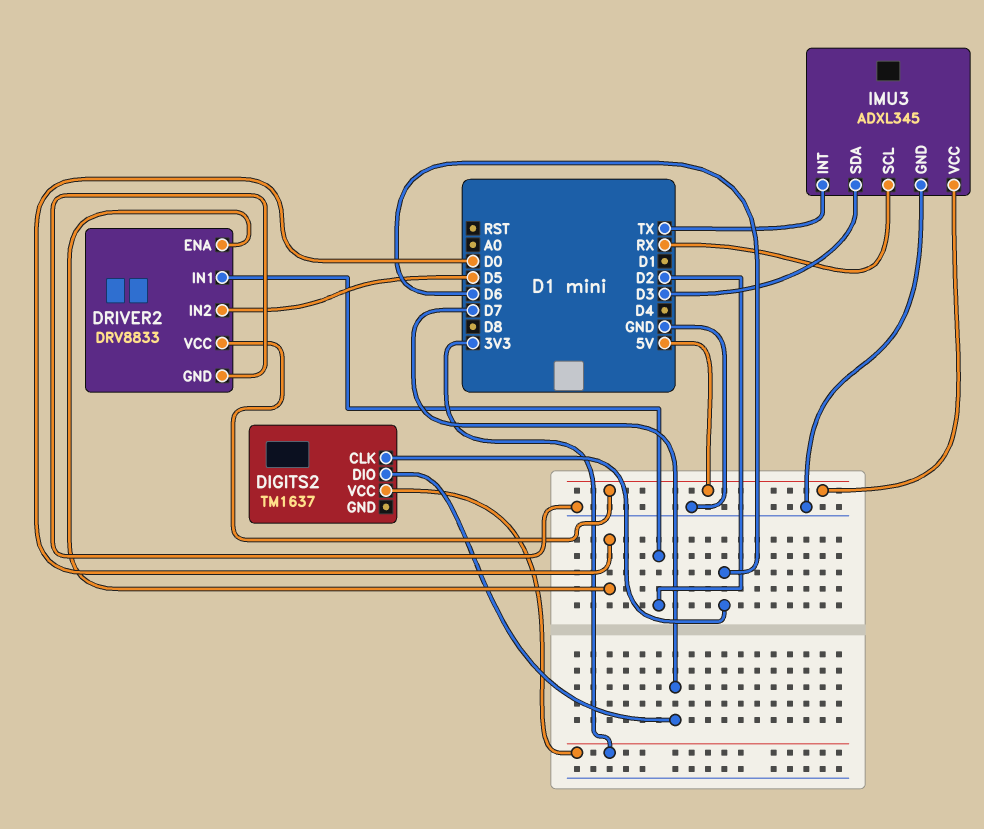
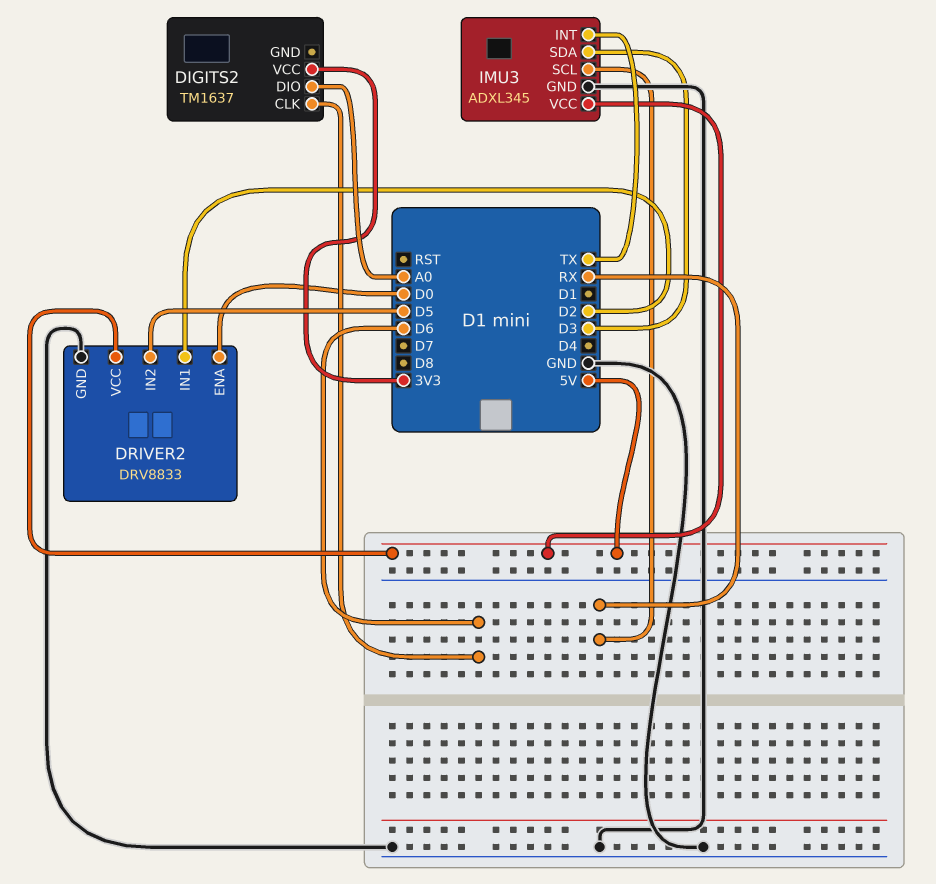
DIGITS2 pin DIO: D7 -> A0

